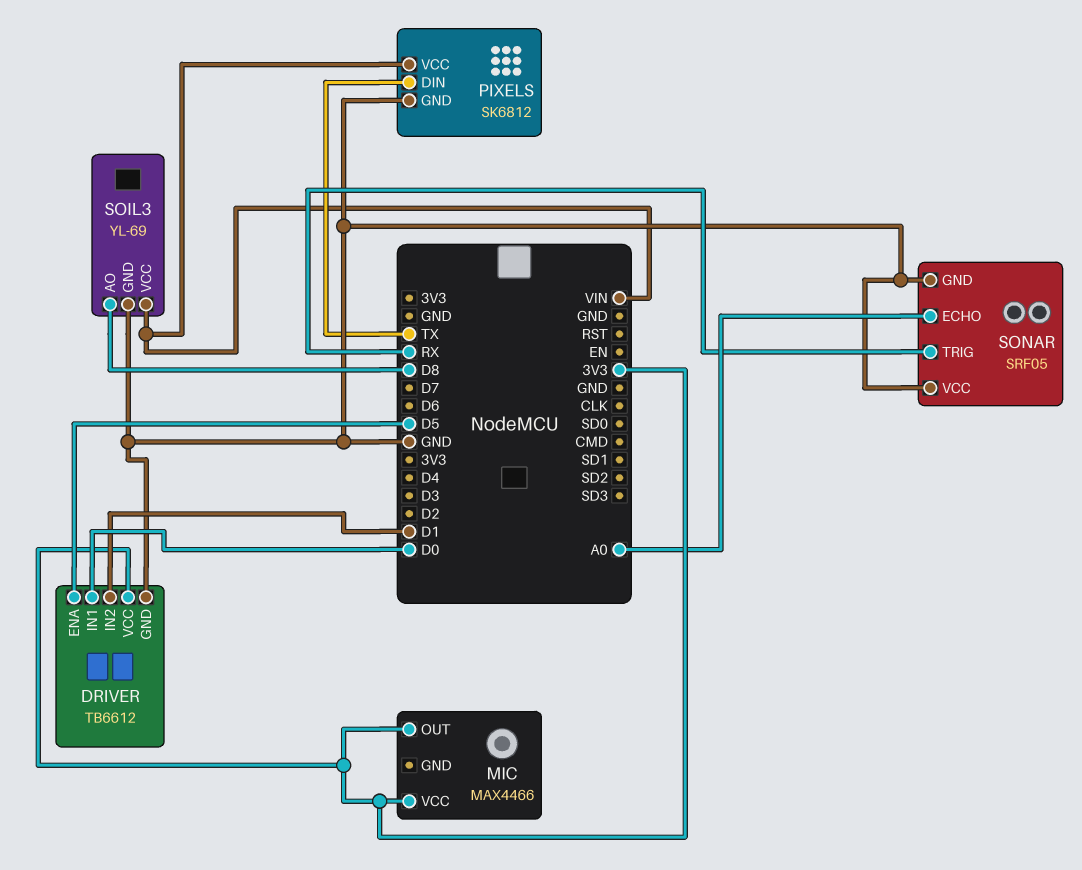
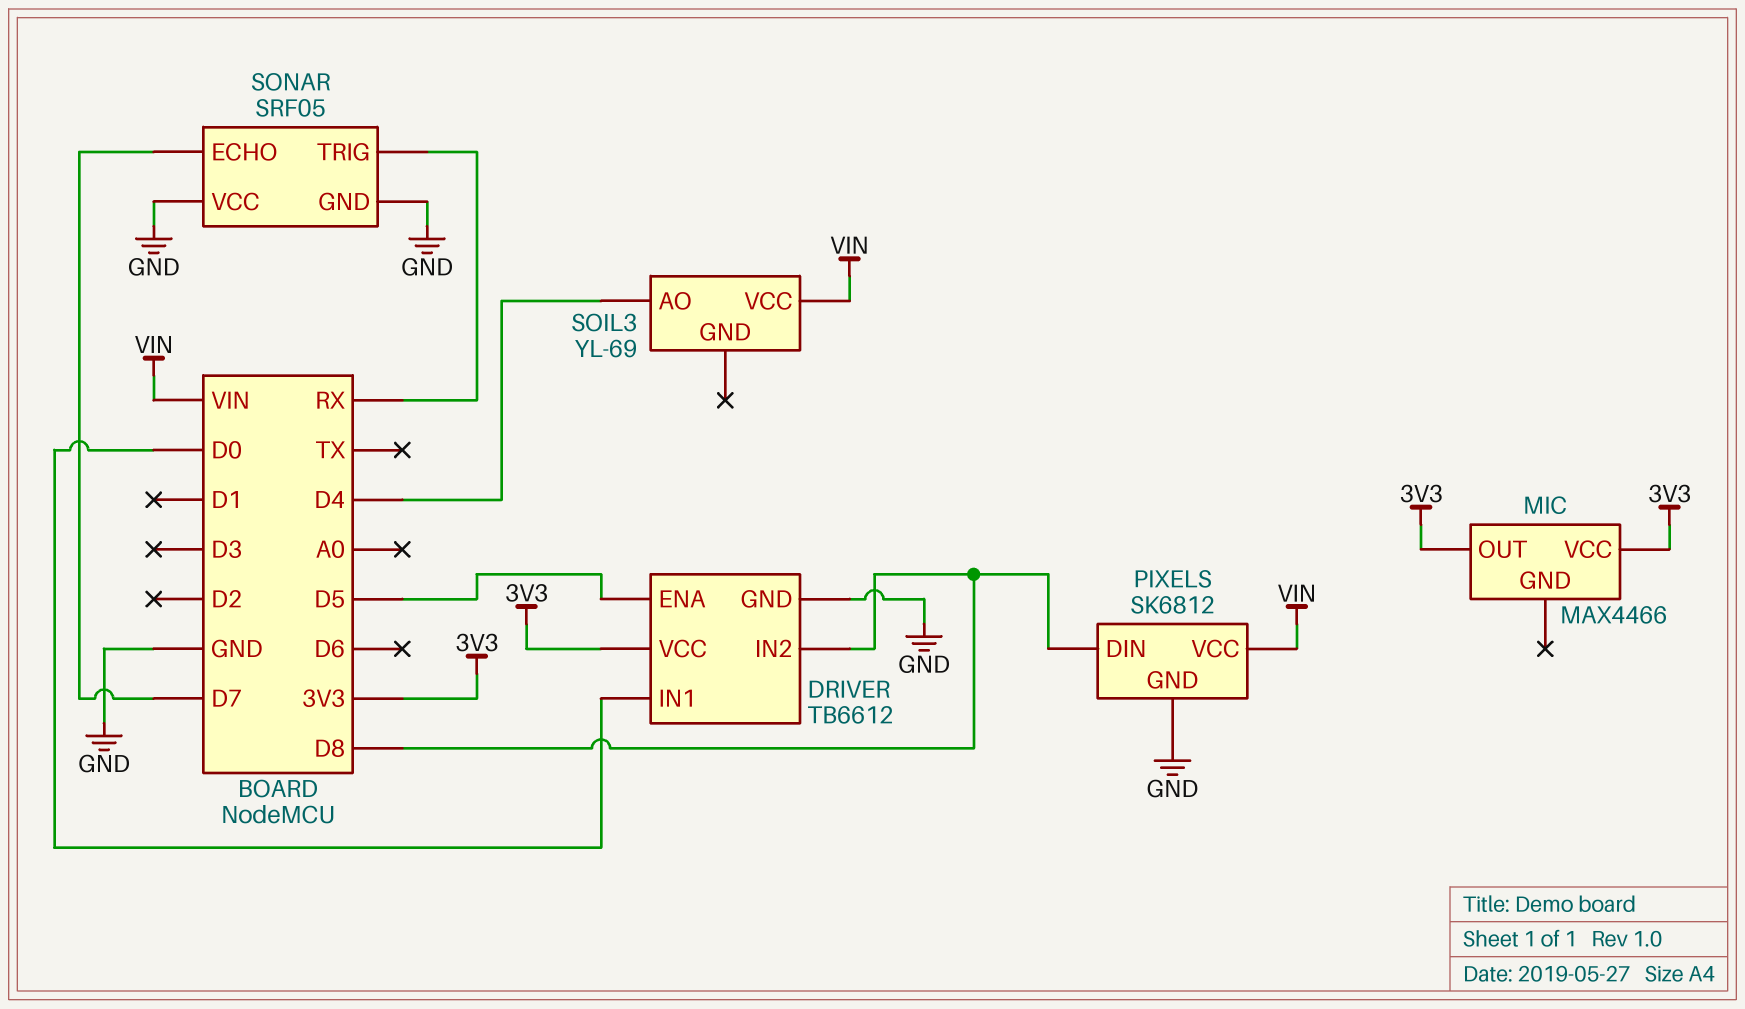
DRIVER pin IN2: D1 -> D8
PIXELS pin DIN: TX -> D8
SOIL3 pin AO: D8 -> D4
SOIL3 pin GND: GND -> none
SONAR pin ECHO: A0 -> D7

